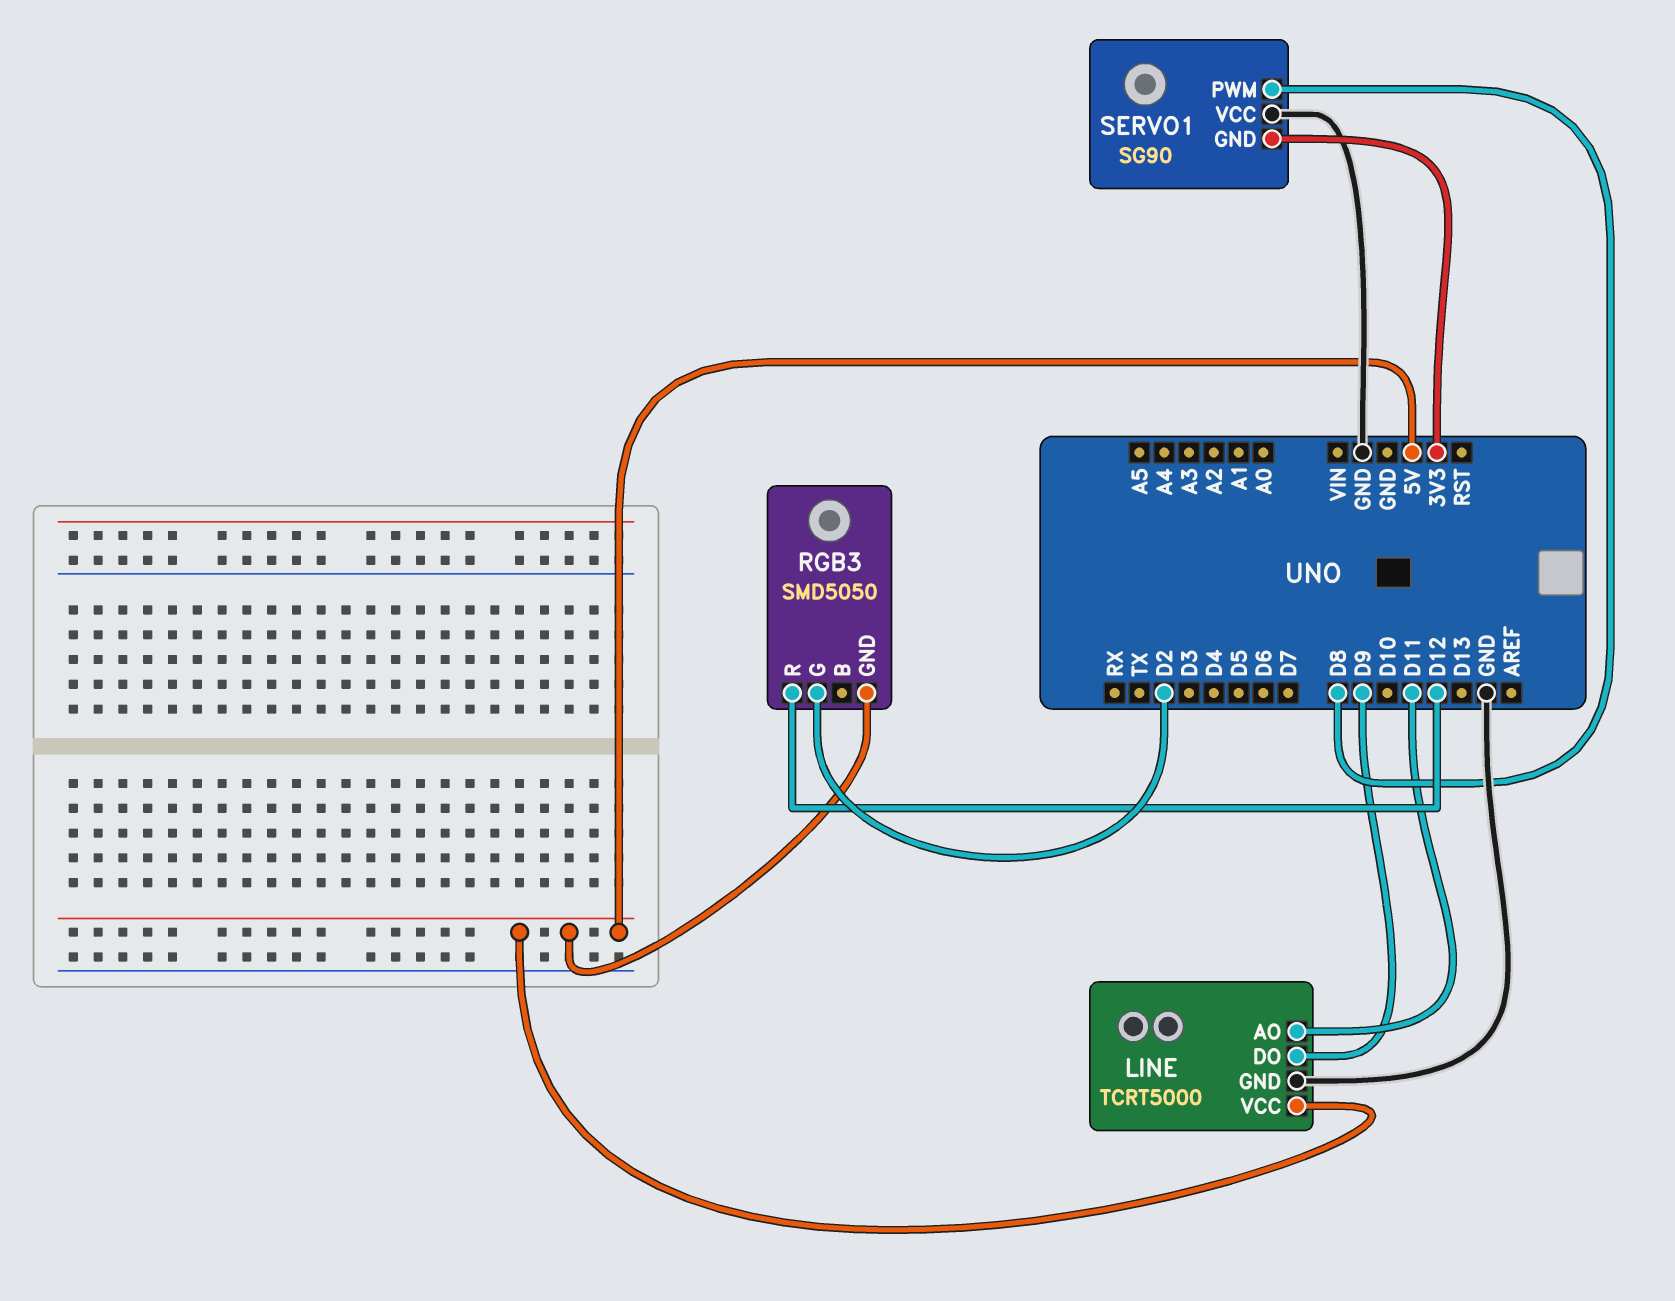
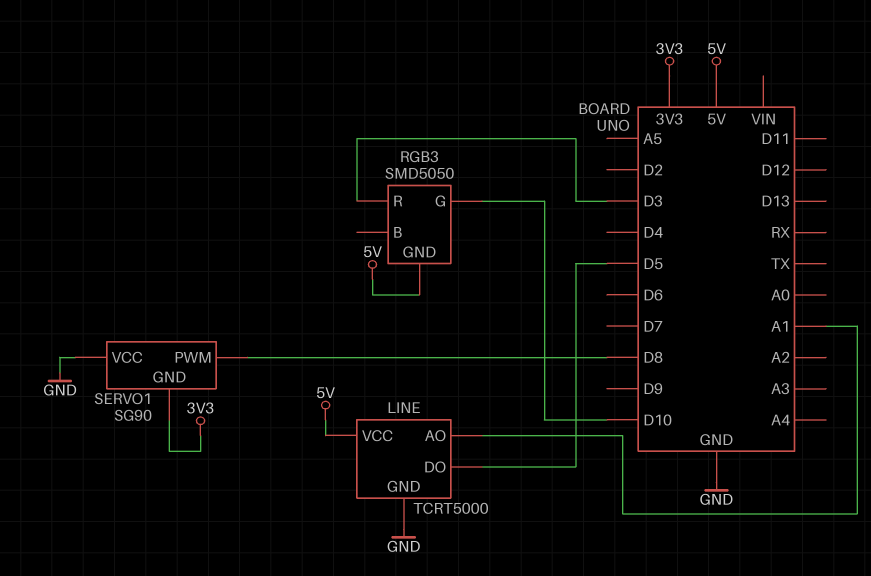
LINE pin AO: D11 -> A1
LINE pin DO: D9 -> D5
RGB3 pin G: D2 -> D10
RGB3 pin R: D12 -> D3

